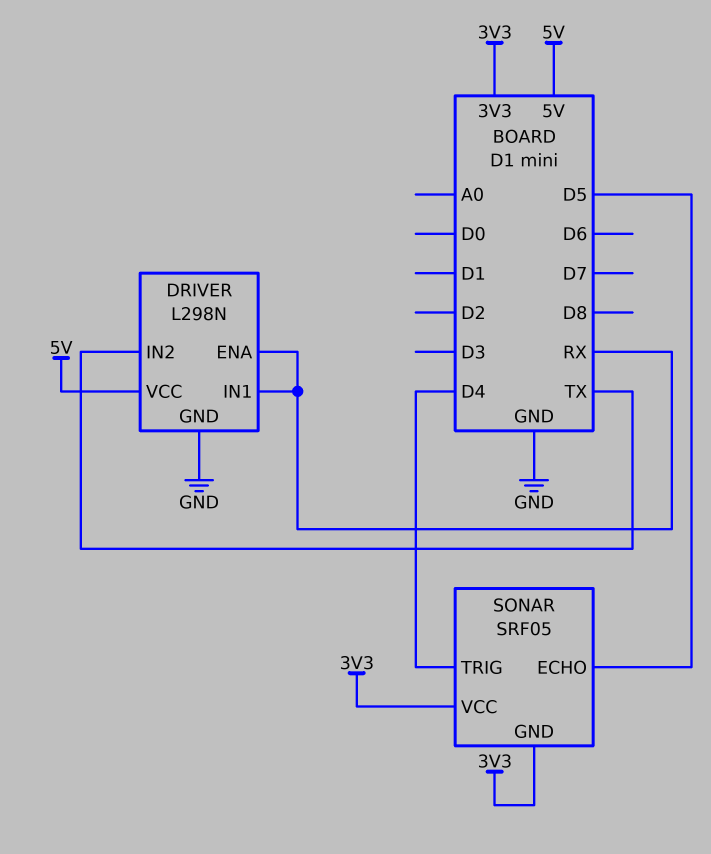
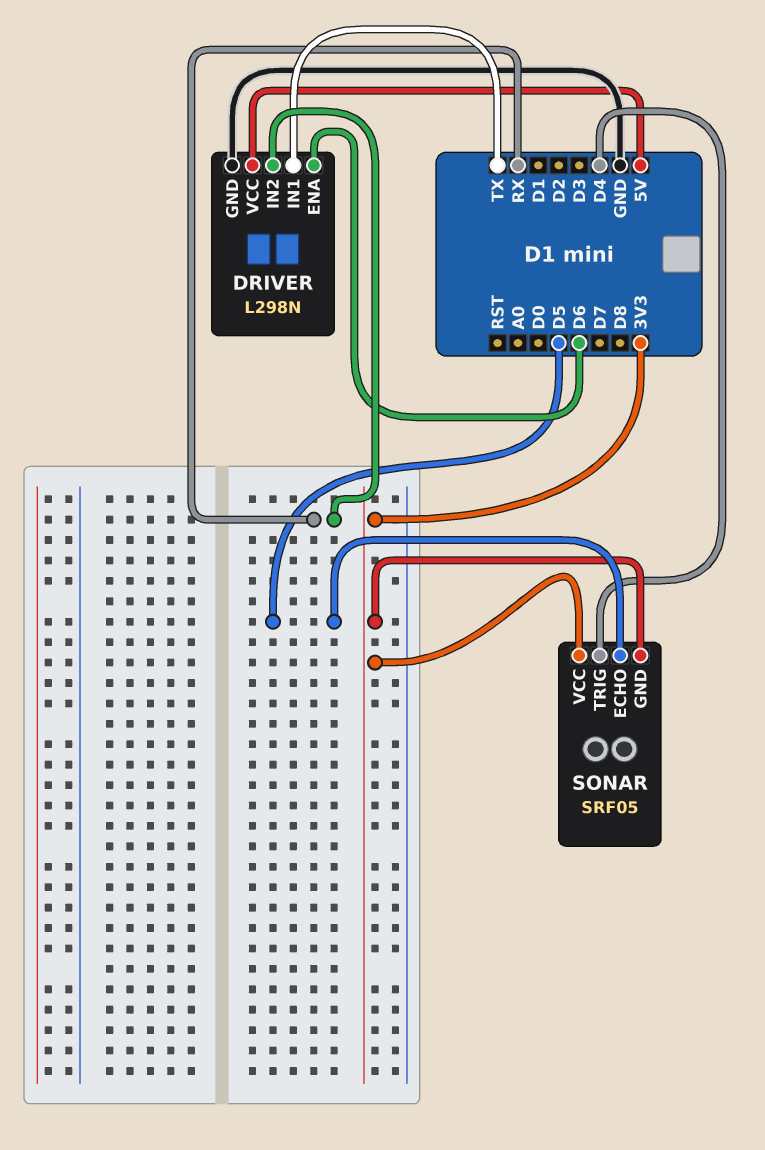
DRIVER pin ENA: RX -> D6
DRIVER pin IN1: RX -> TX
DRIVER pin IN2: TX -> RX

